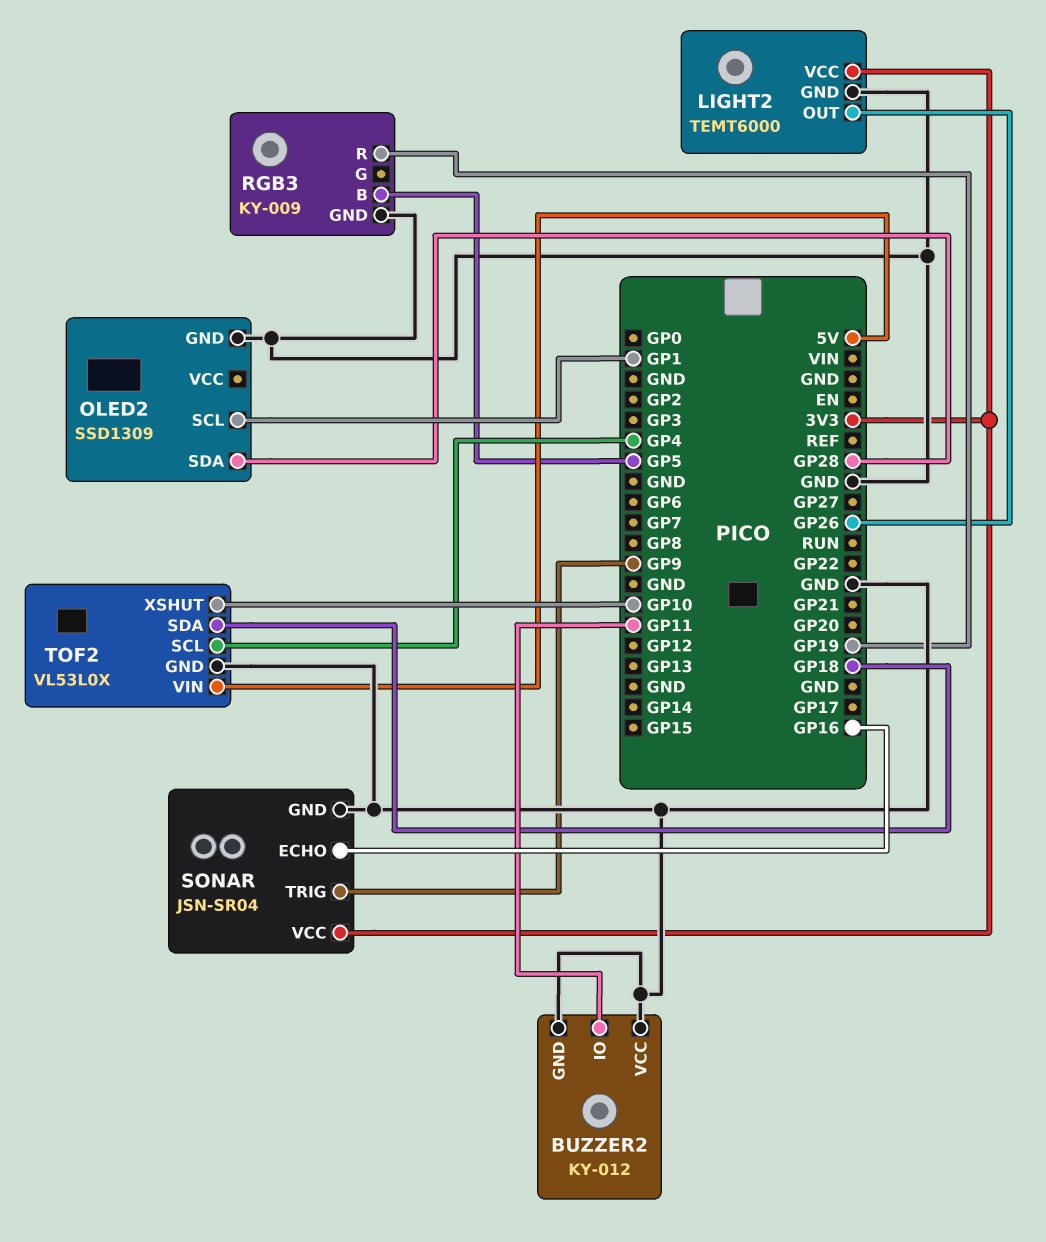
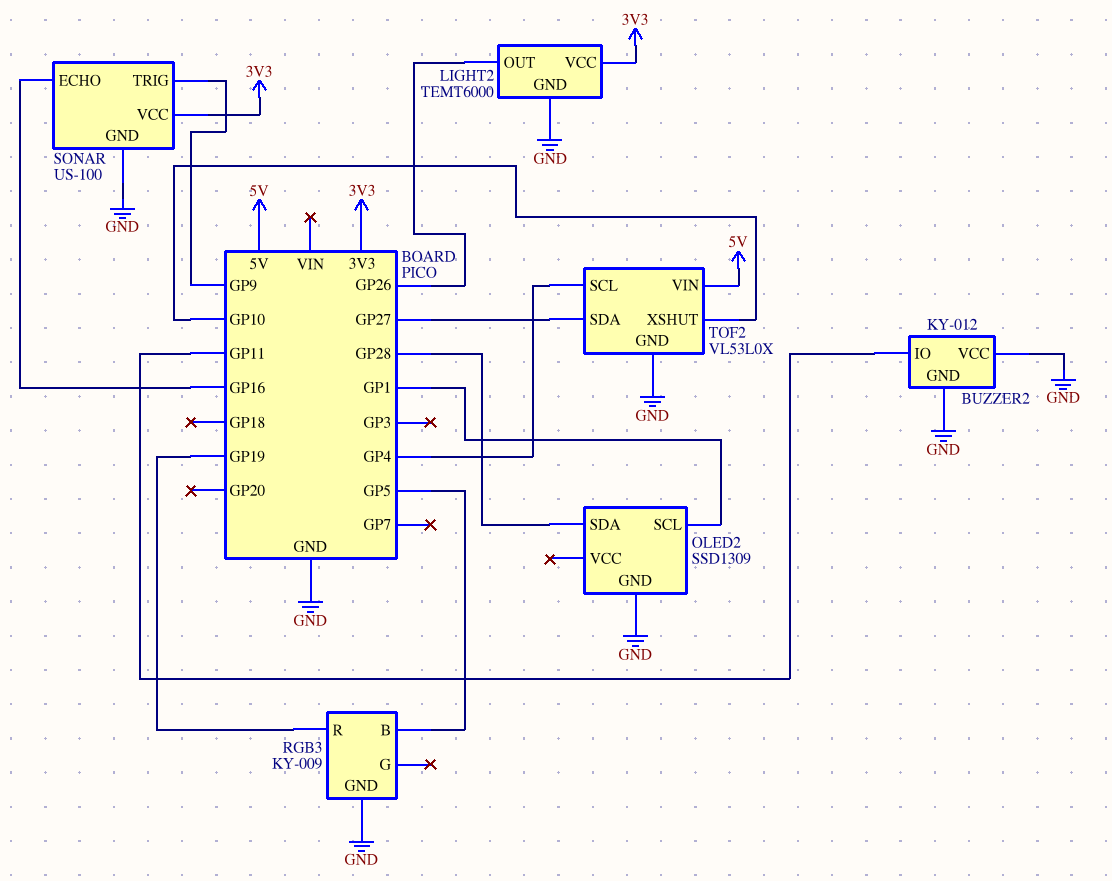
SONAR: JSN-SR04 -> US-100
TOF2 pin SDA: GP18 -> GP27

